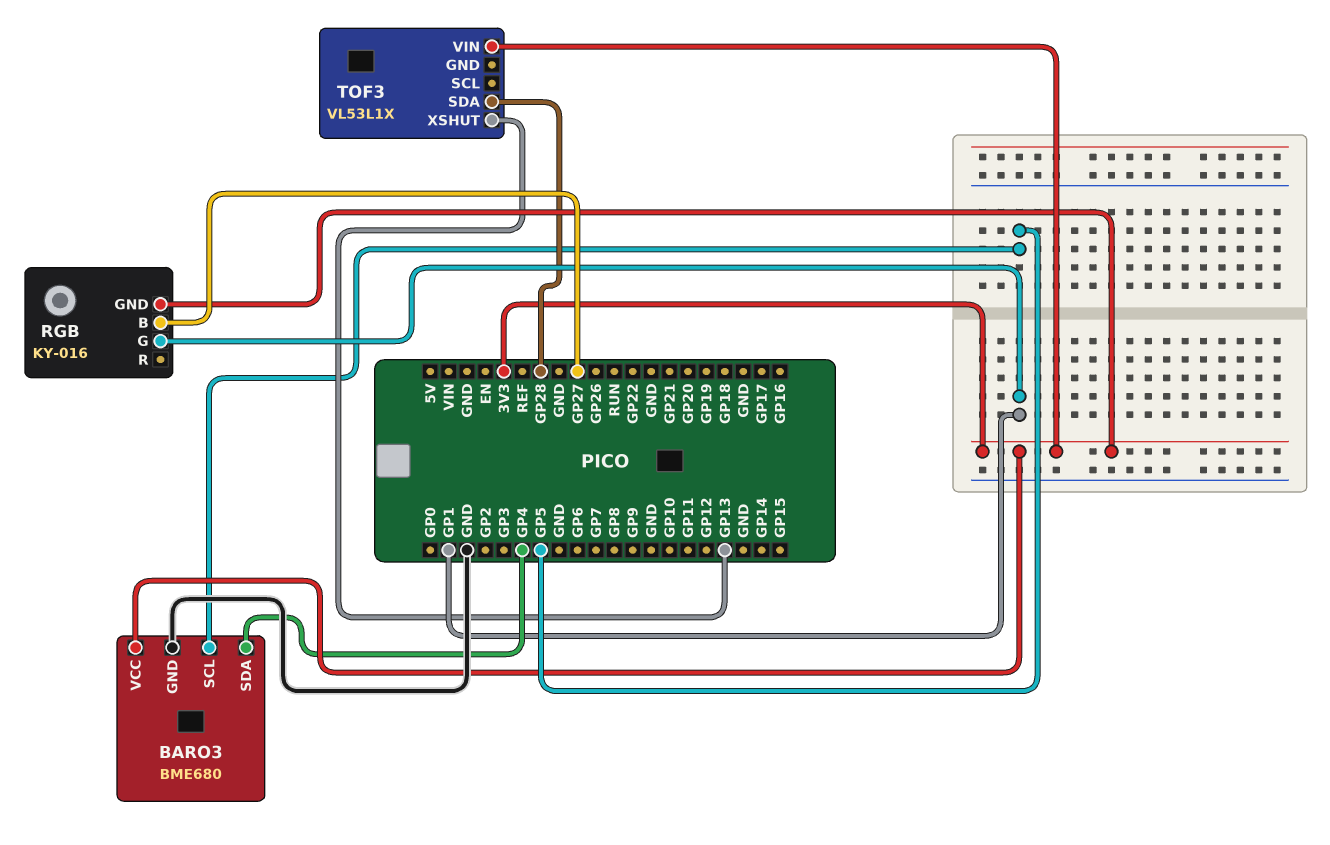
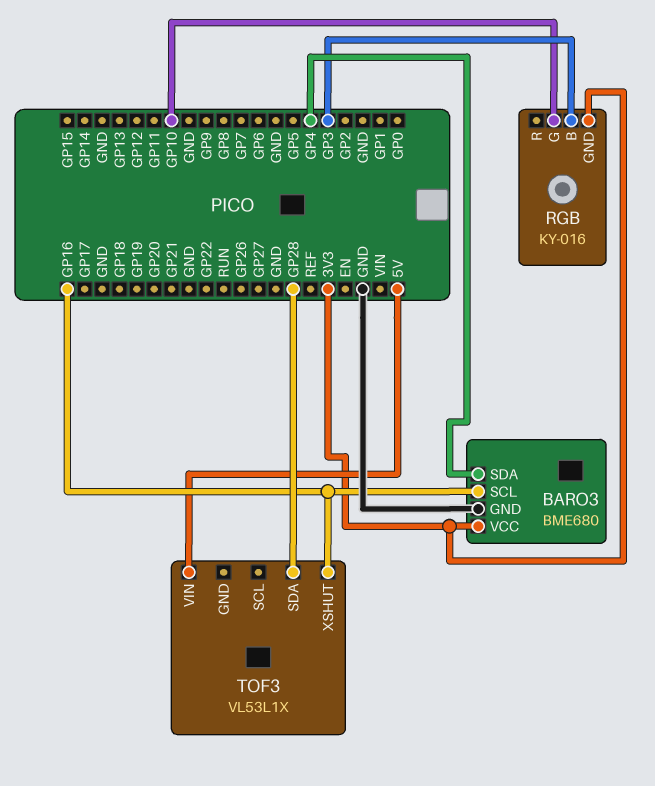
BARO3 pin SCL: GP5 -> GP16
RGB pin B: GP27 -> GP3
RGB pin G: GP1 -> GP10
TOF3 pin VIN: 3V3 -> 5V
TOF3 pin XSHUT: GP13 -> GP16

